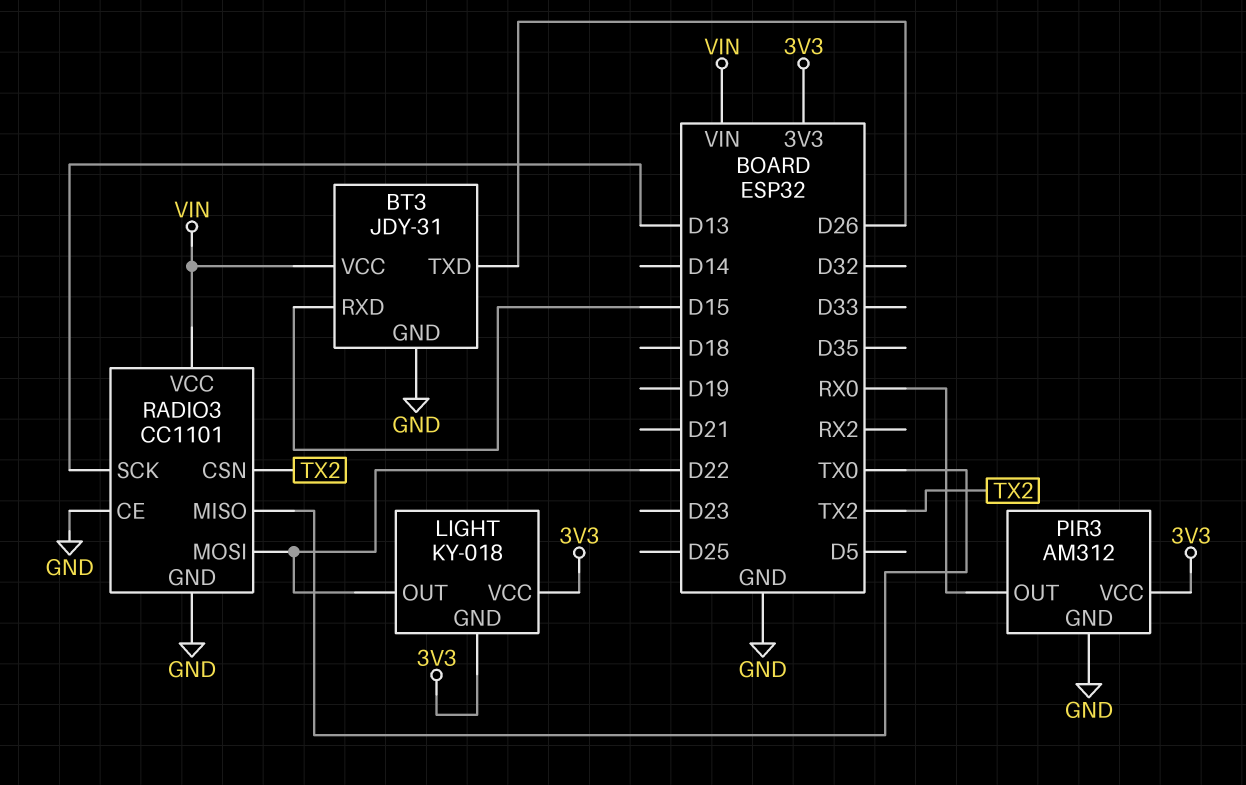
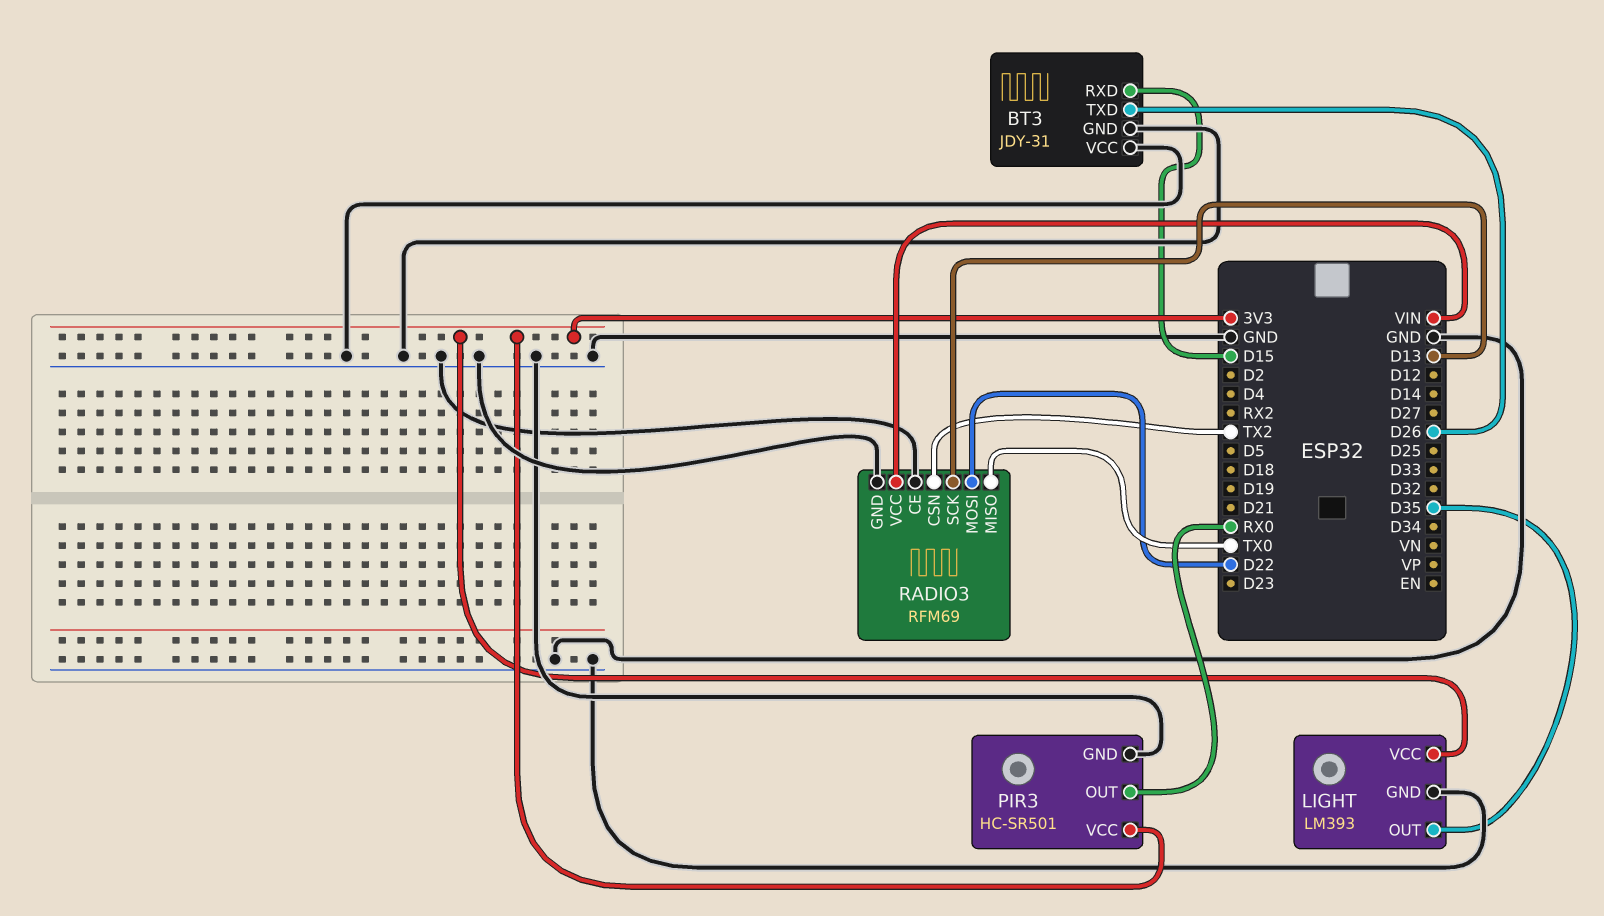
BT3 pin VCC: VIN -> GND
LIGHT: KY-018 -> LM393
LIGHT pin GND: 3V3 -> GND
LIGHT pin OUT: D22 -> D35
PIR3: AM312 -> HC-SR501
RADIO3: CC1101 -> RFM69

